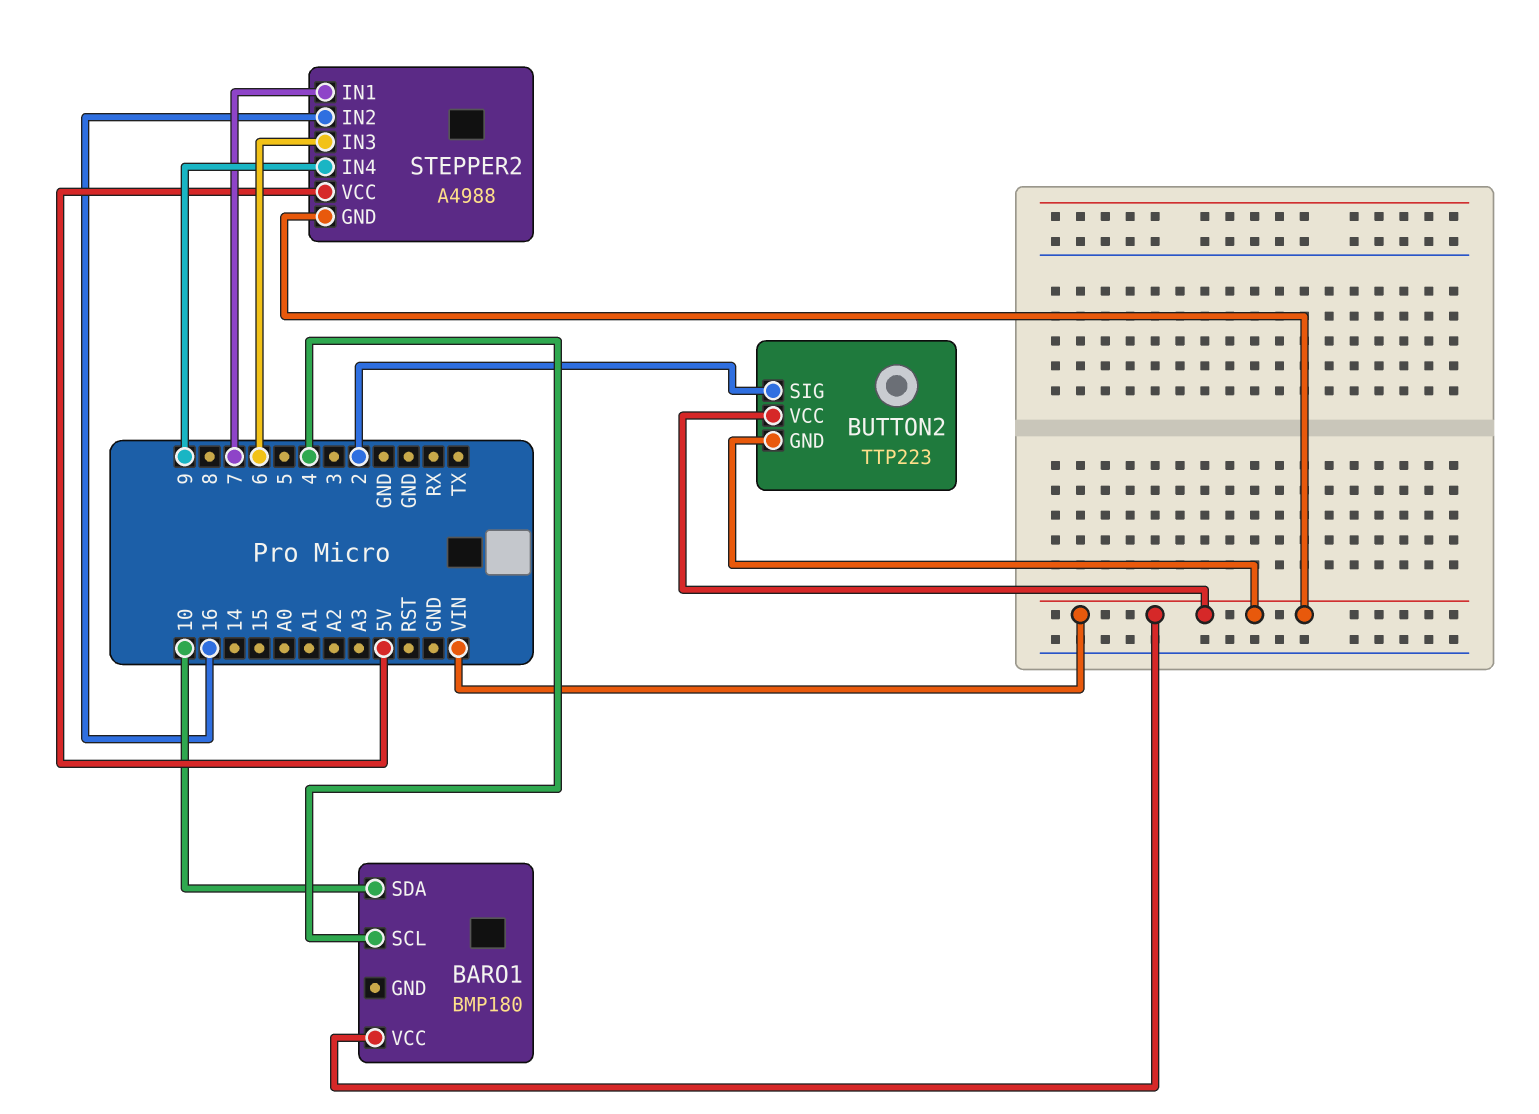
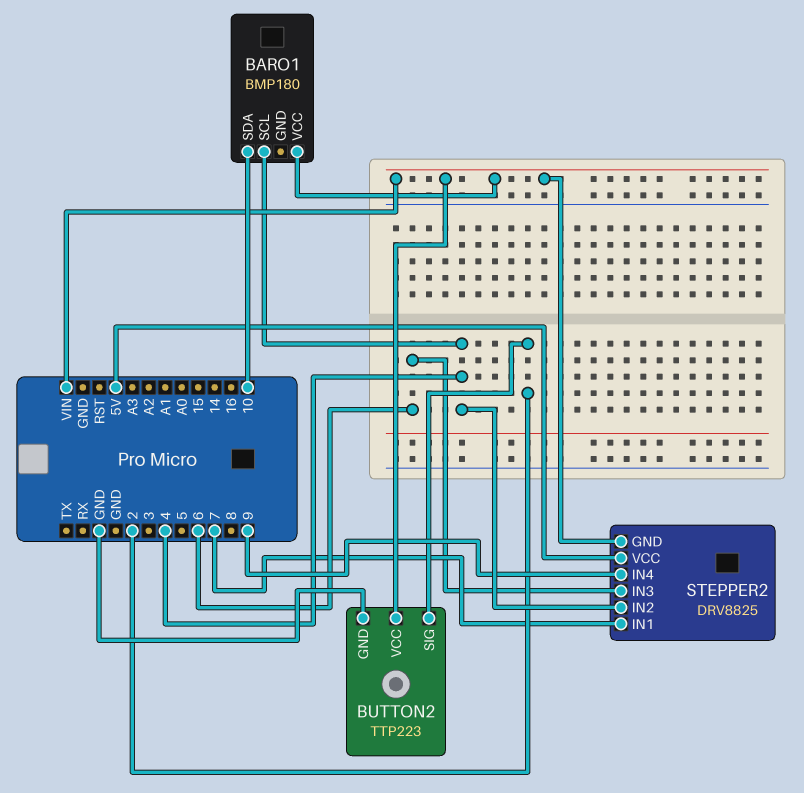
BUTTON2 pin GND: VIN -> GND
STEPPER2: A4988 -> DRV8825
STEPPER2 pin IN2: 16 -> 4

